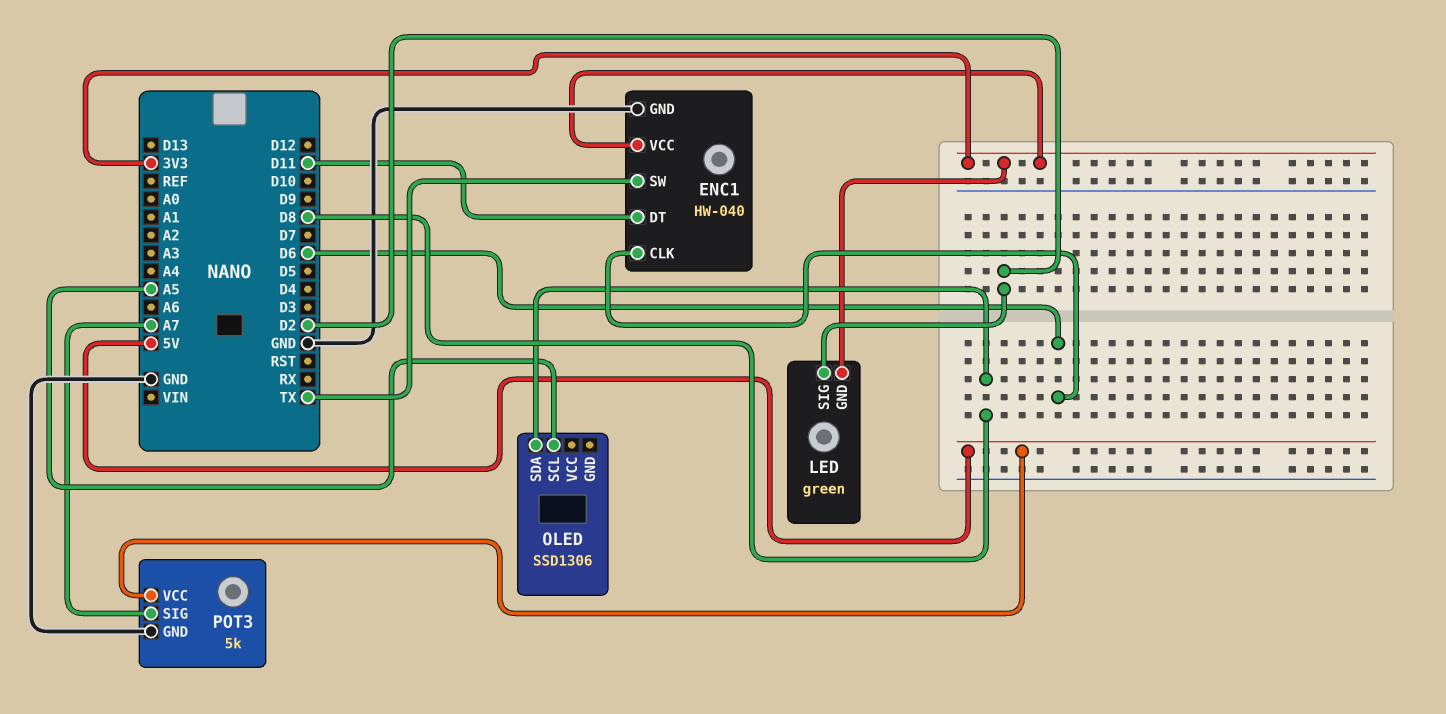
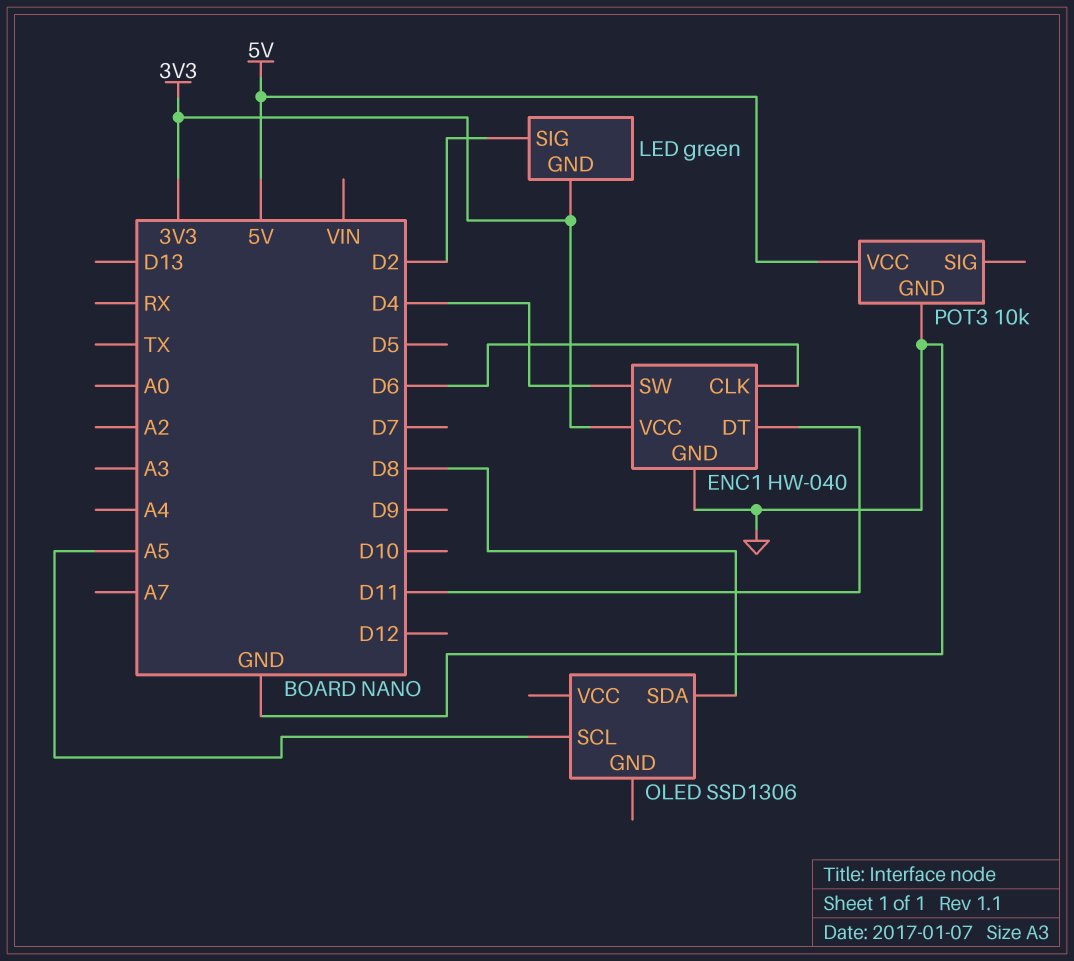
ENC1 pin SW: TX -> D4
POT3: 5k -> 10k
POT3 pin SIG: A7 -> none

